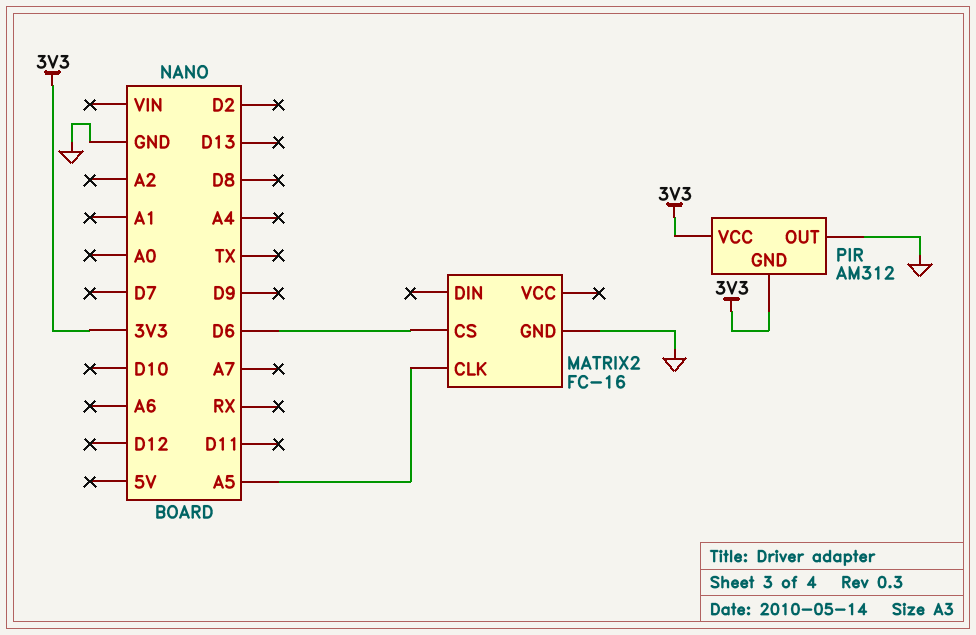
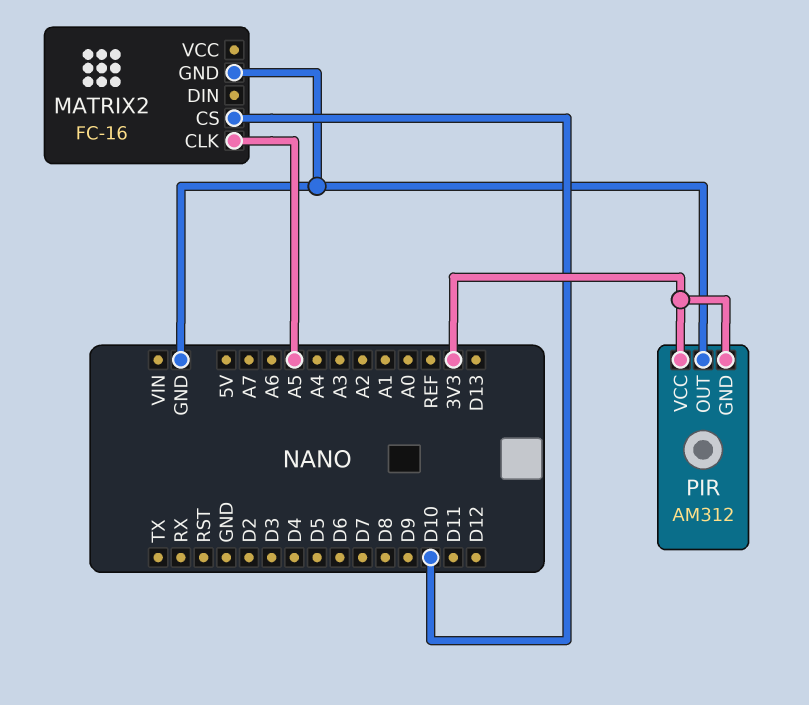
MATRIX2 pin CS: D6 -> D10

